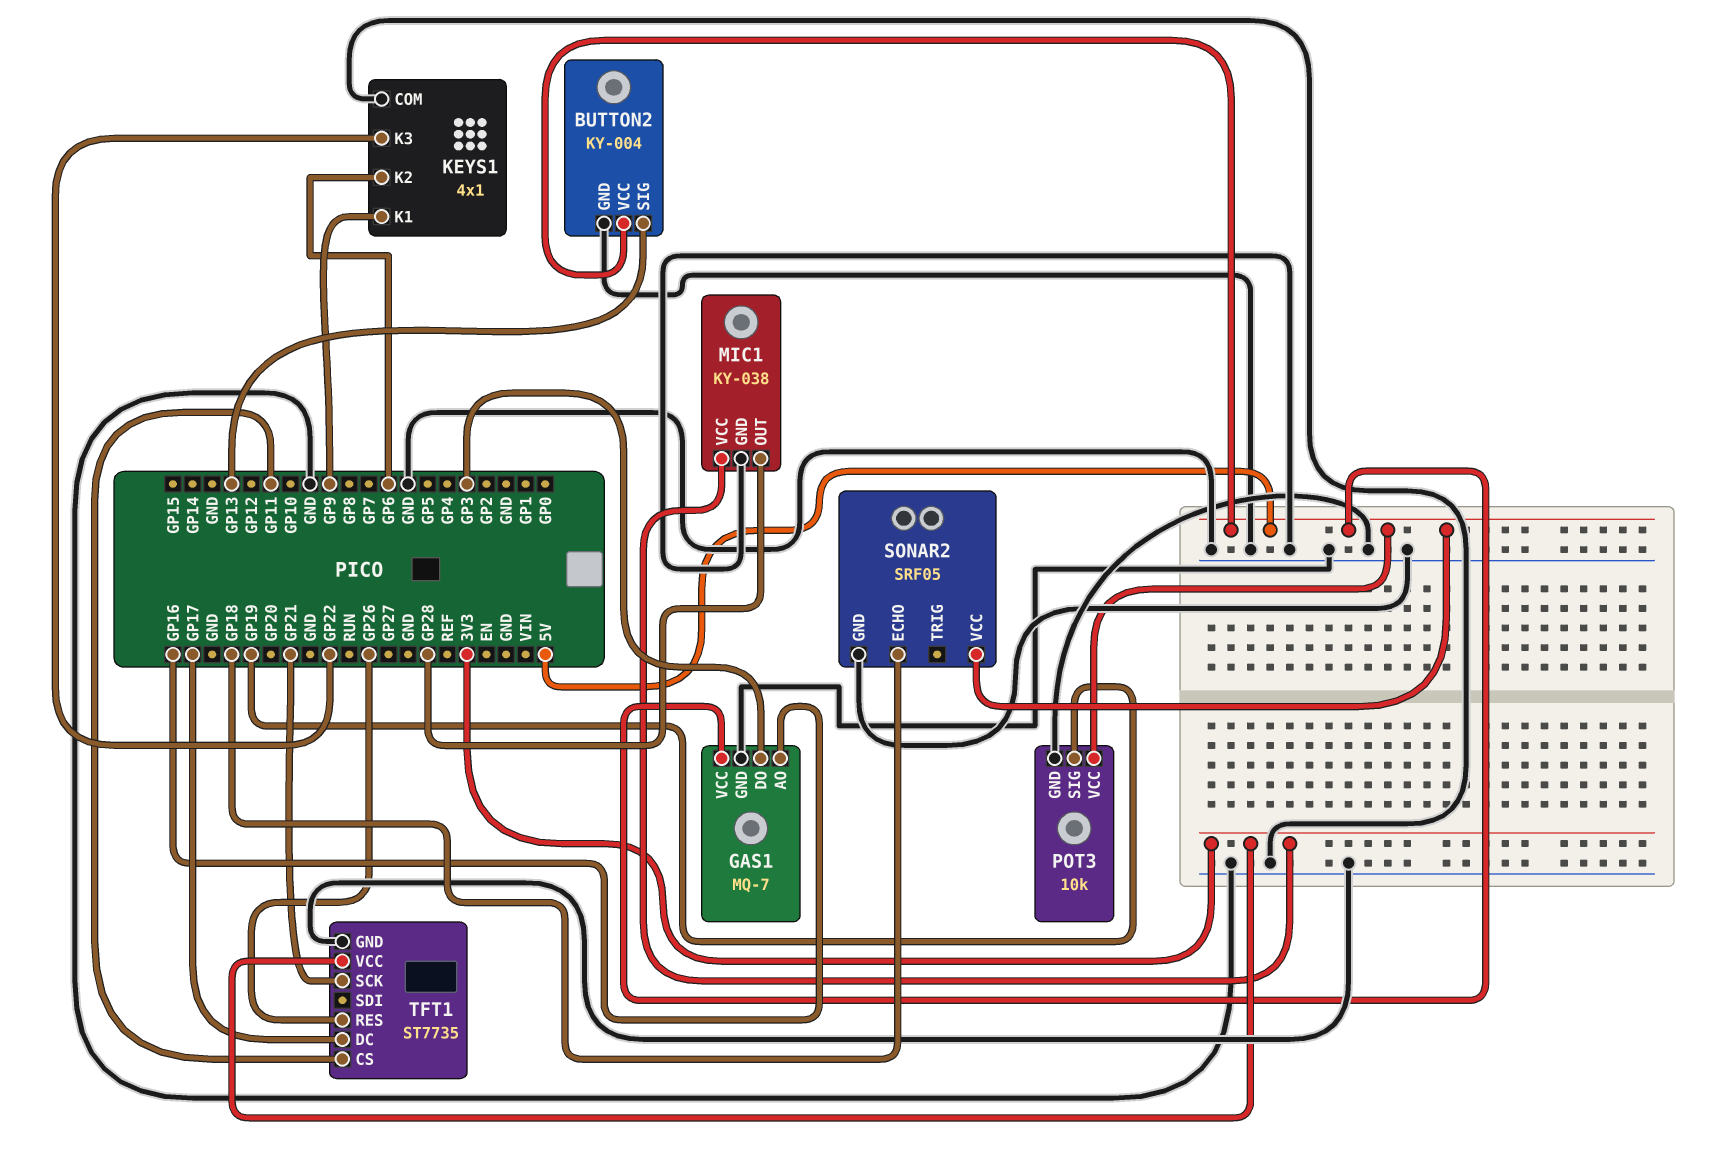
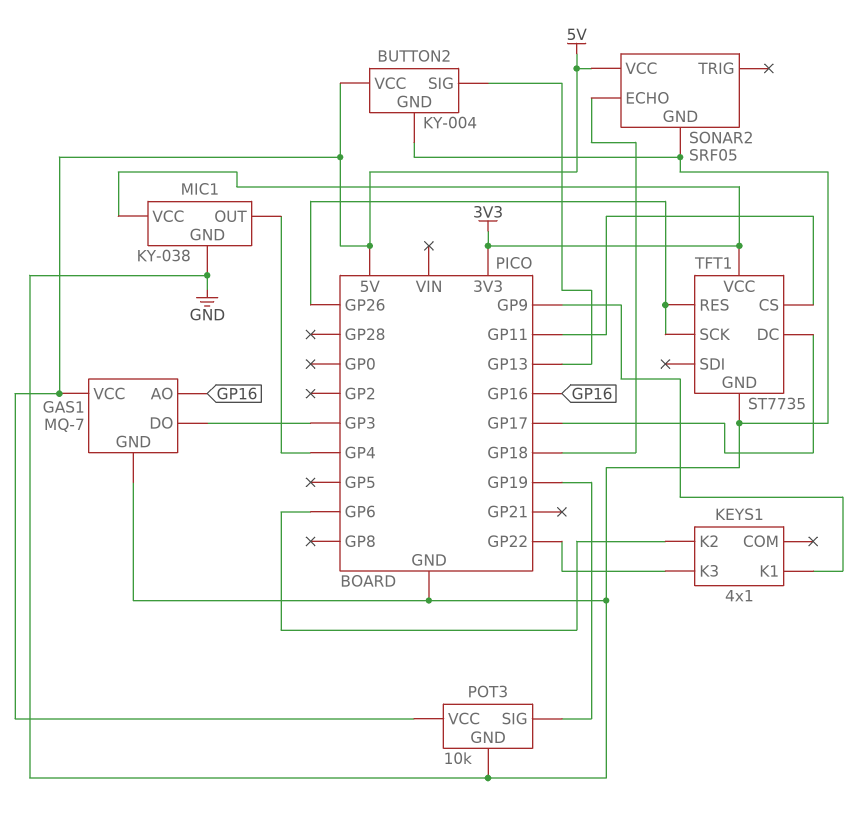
KEYS1 pin COM: GND -> none
MIC1 pin OUT: GP28 -> GP4
TFT1 pin SCK: GP21 -> GP26

